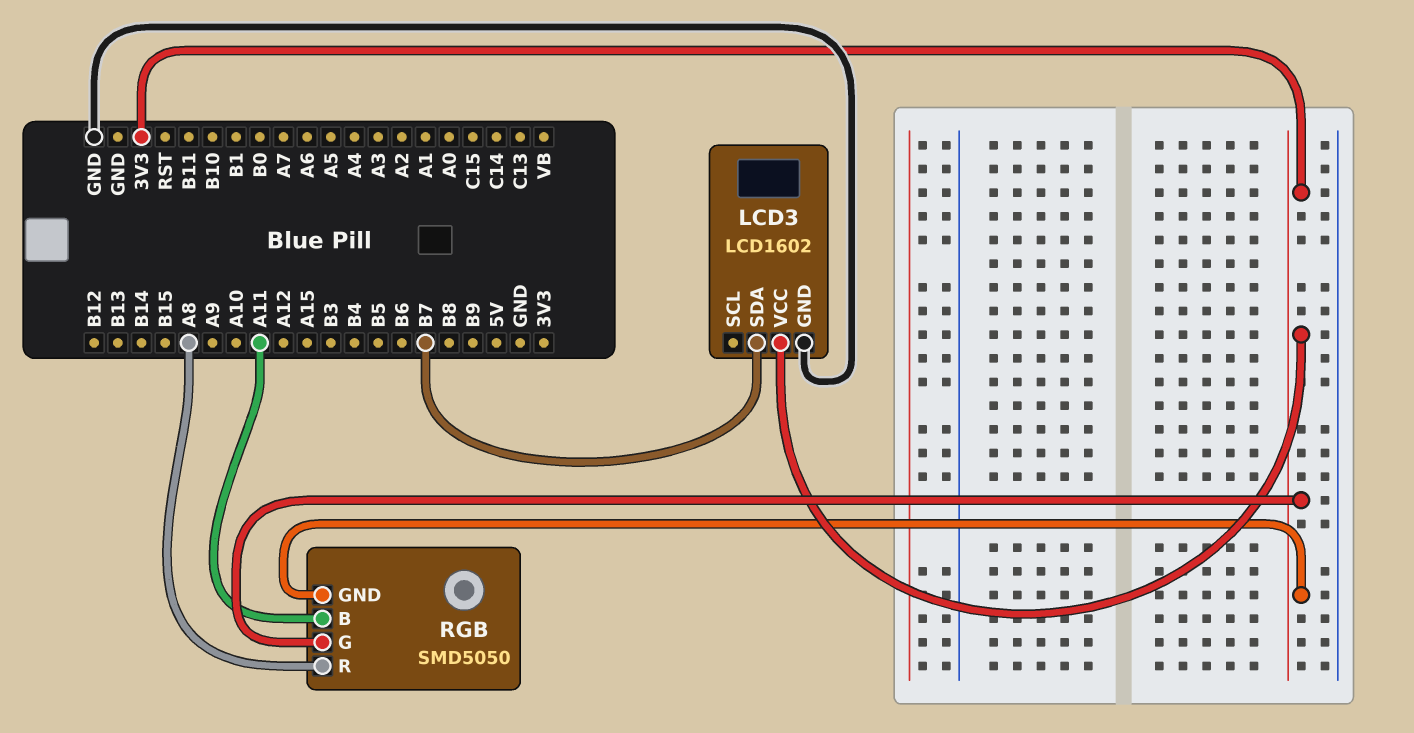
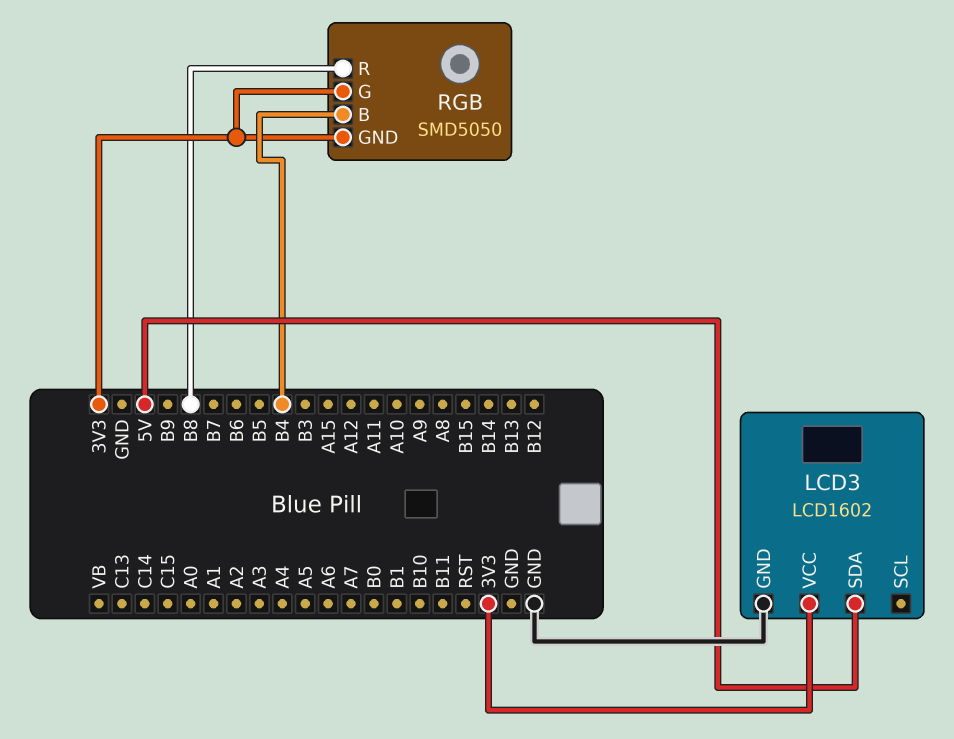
LCD3 pin SDA: B7 -> 5V
RGB pin B: A11 -> B4
RGB pin R: A8 -> B8

